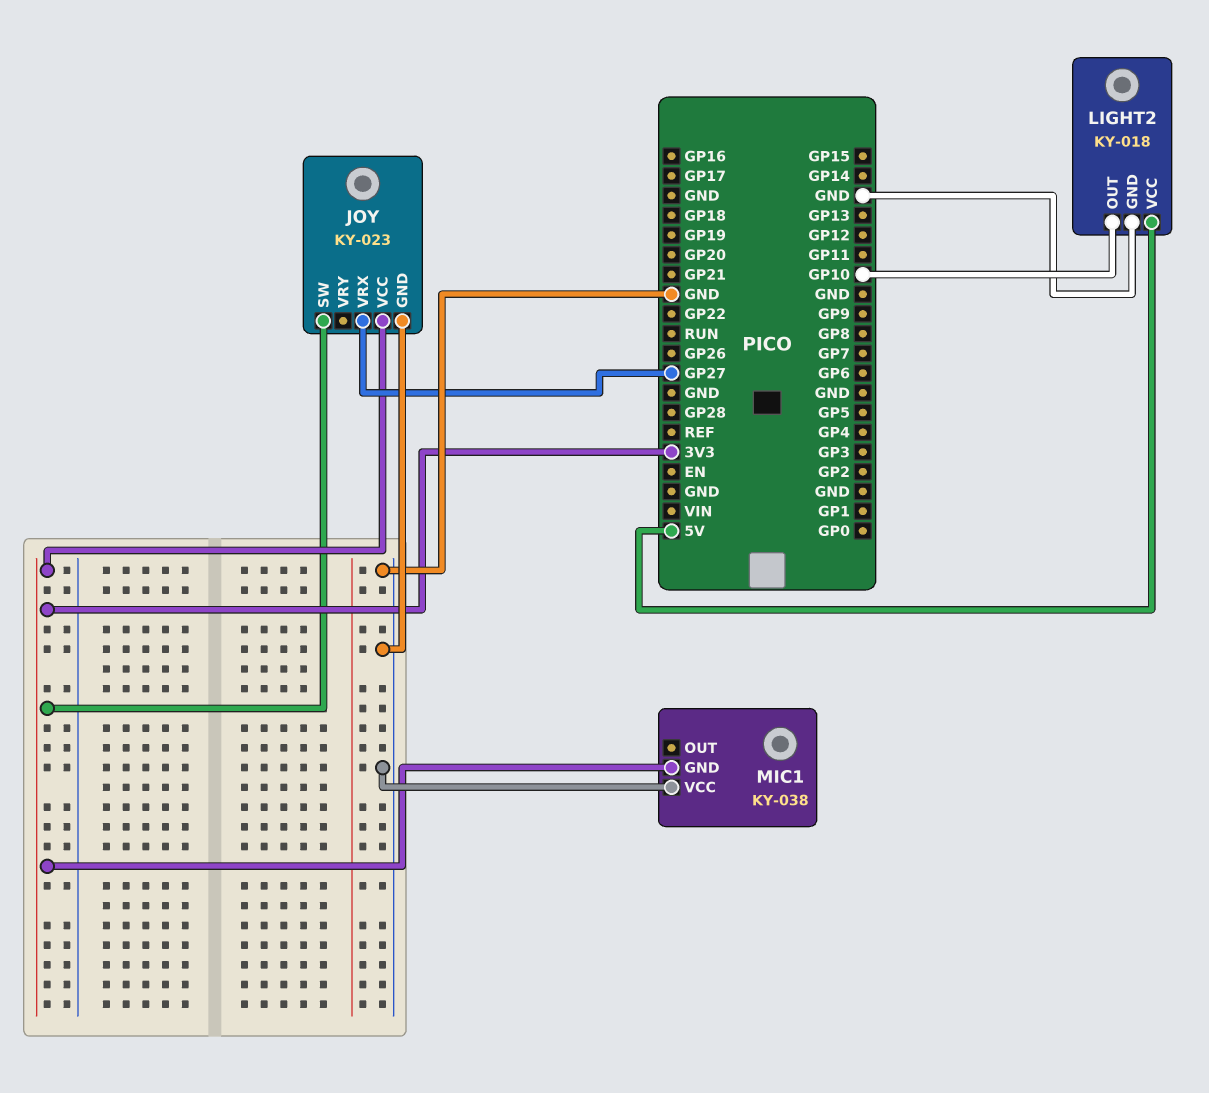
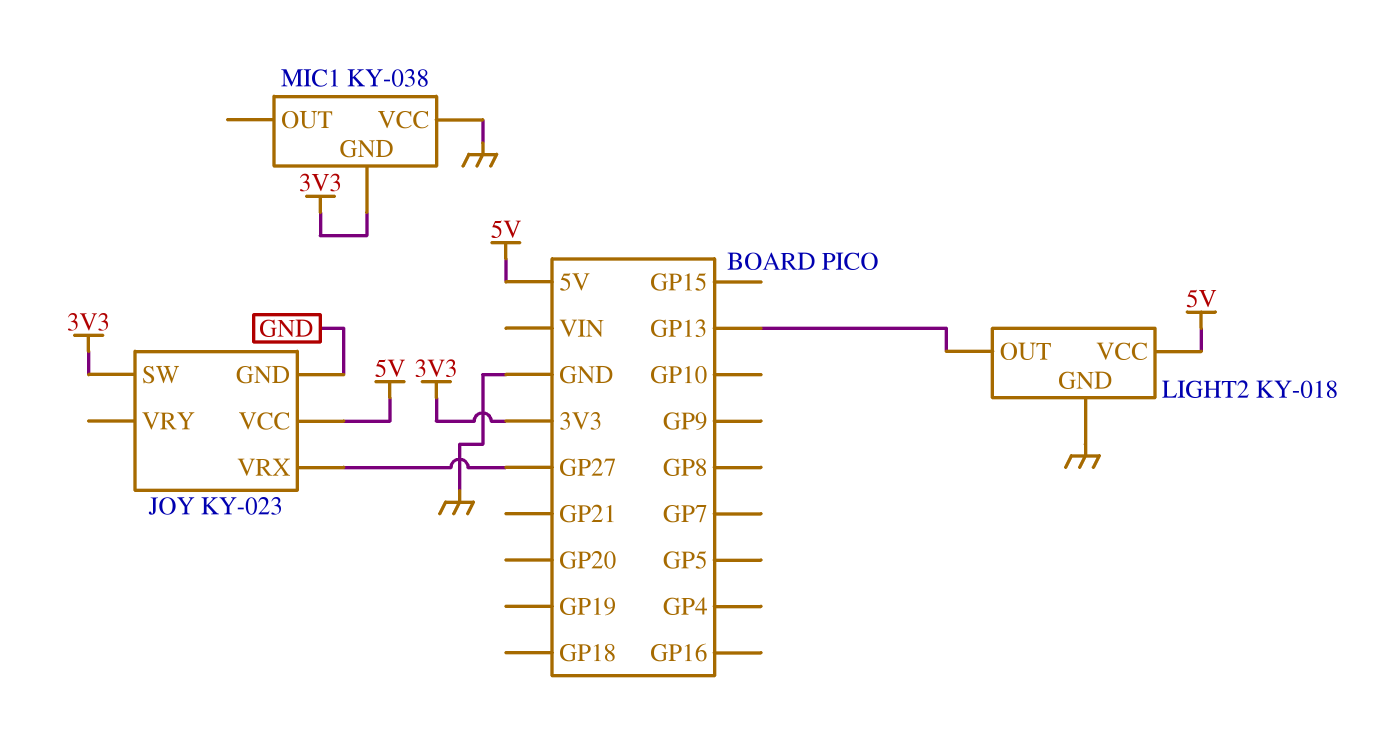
JOY pin VCC: 3V3 -> 5V
LIGHT2 pin OUT: GP10 -> GP13

